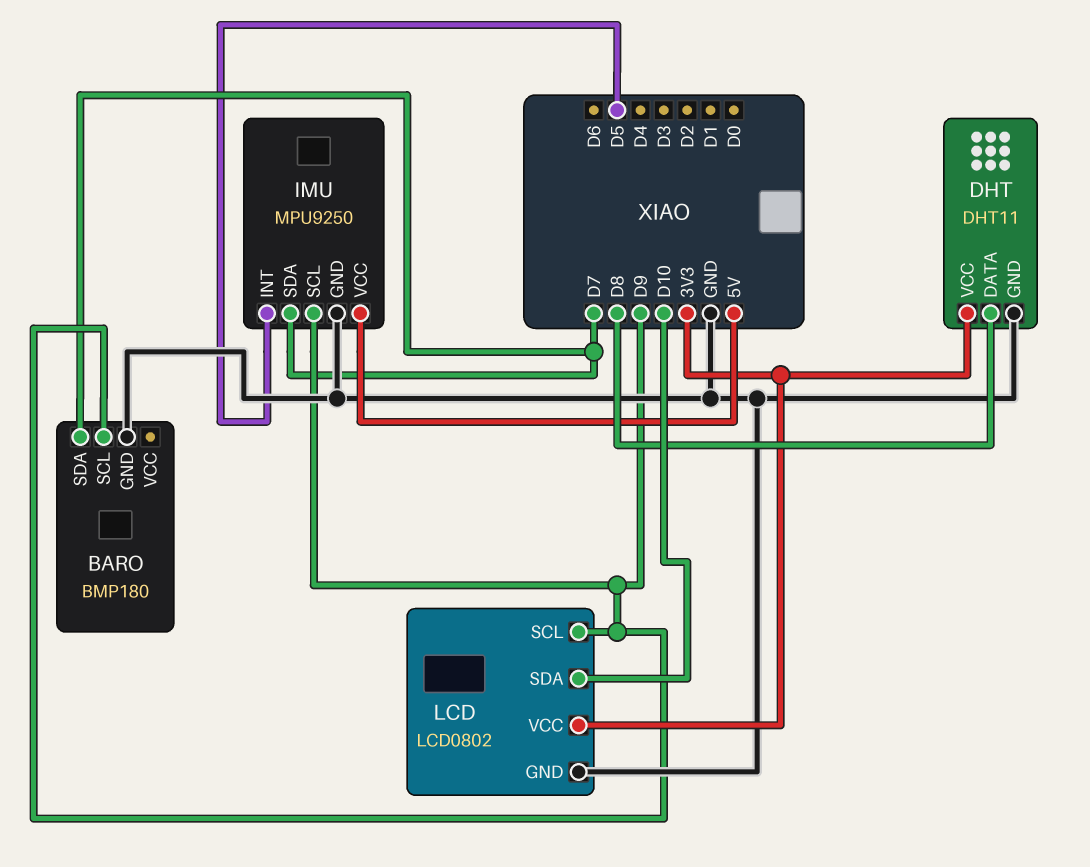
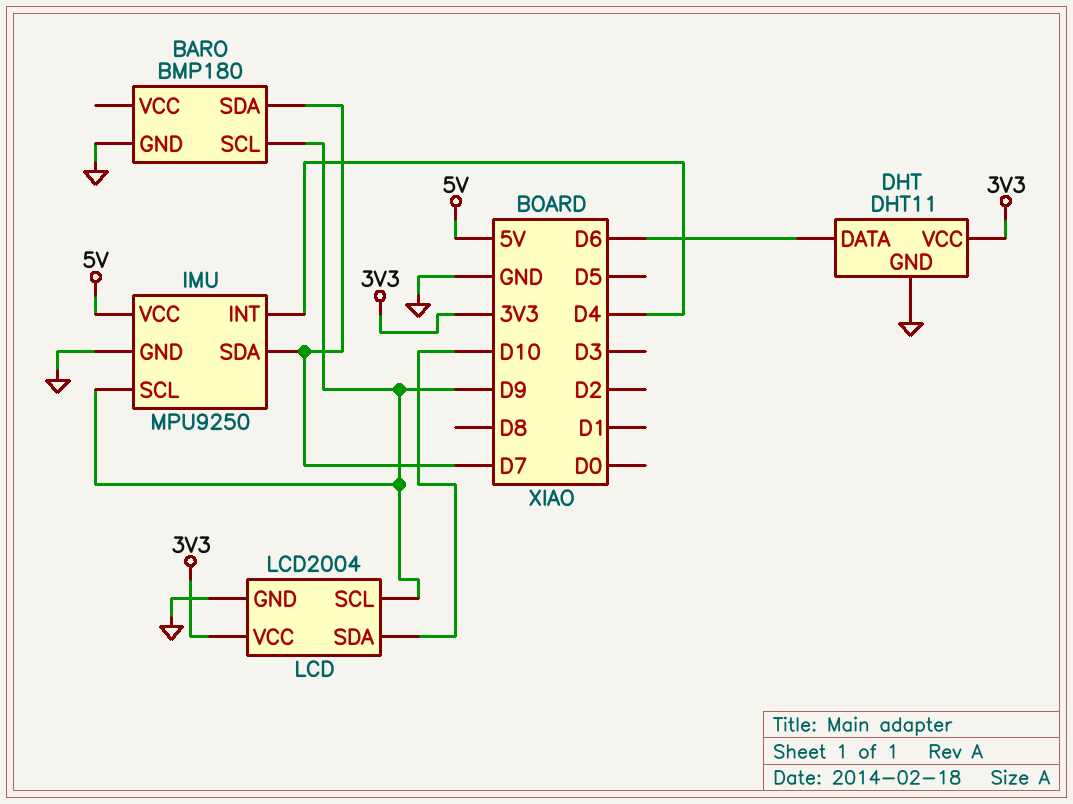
DHT pin DATA: D8 -> D6
IMU pin INT: D5 -> D4
LCD: LCD0802 -> LCD2004

